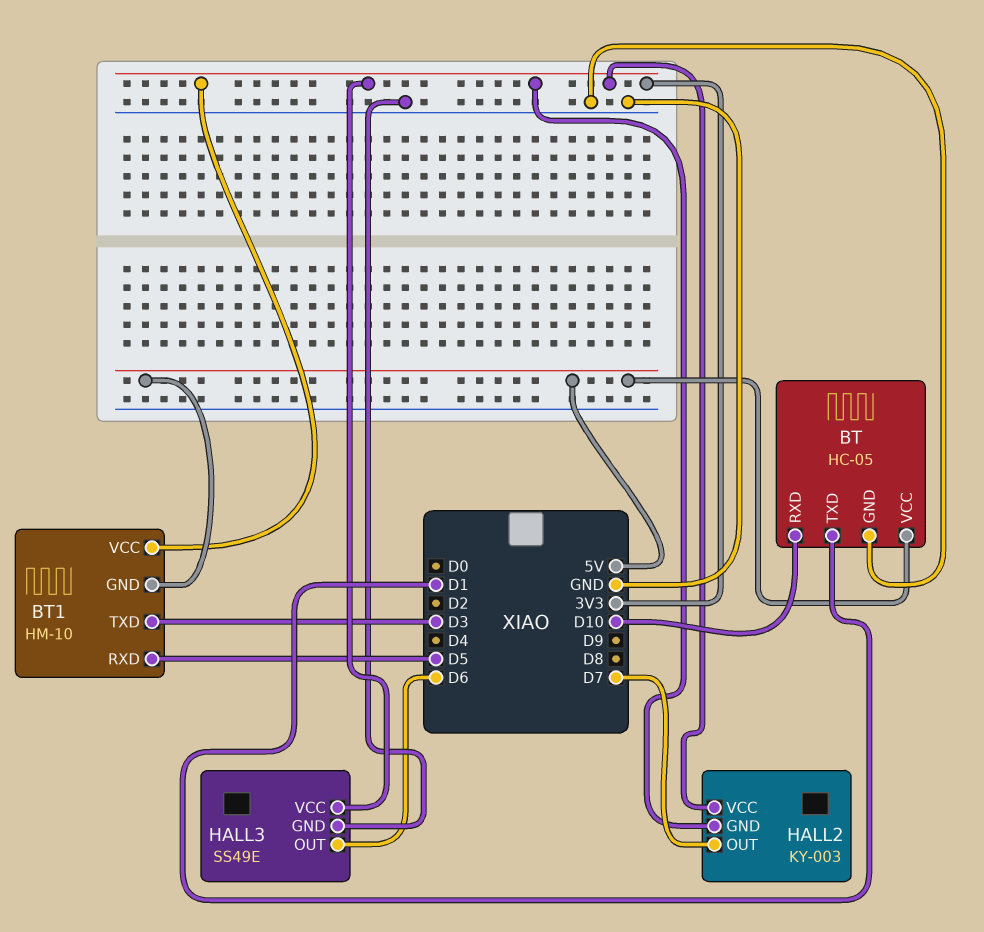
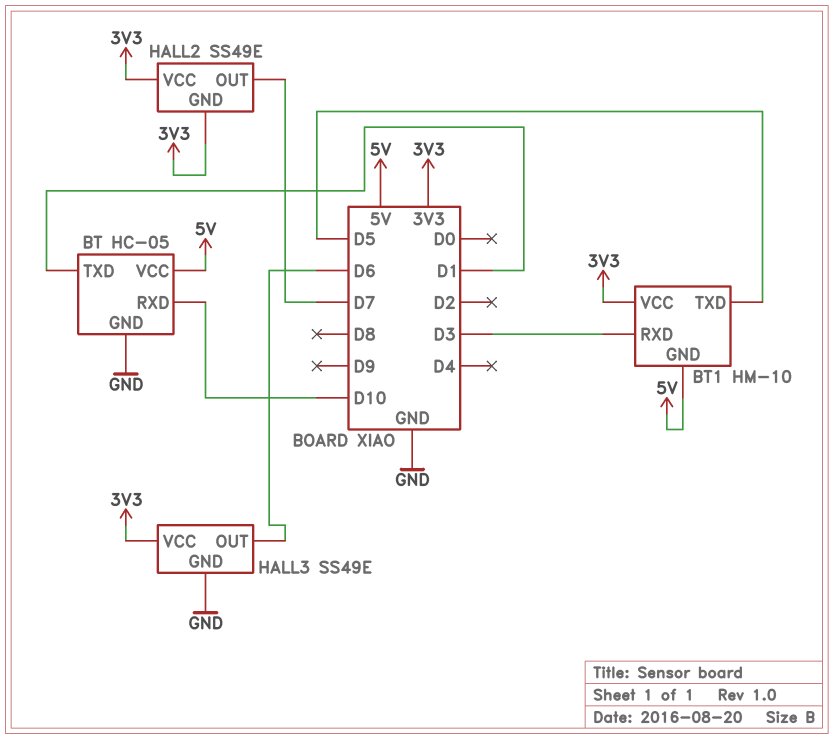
BT1 pin RXD: D5 -> D3
BT1 pin TXD: D3 -> D5
HALL2: KY-003 -> SS49E

